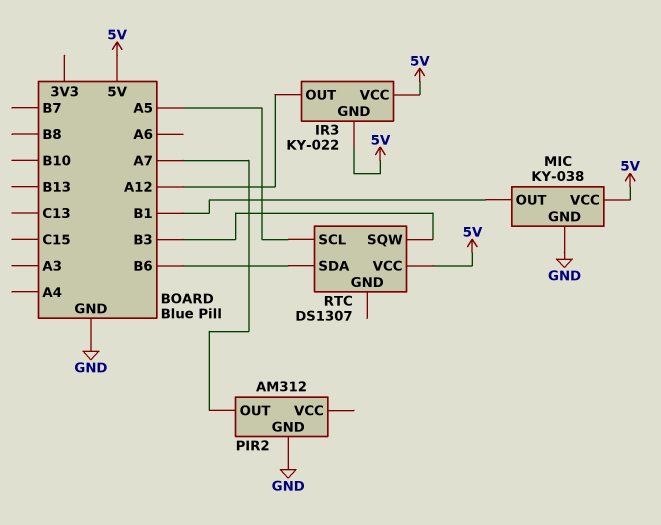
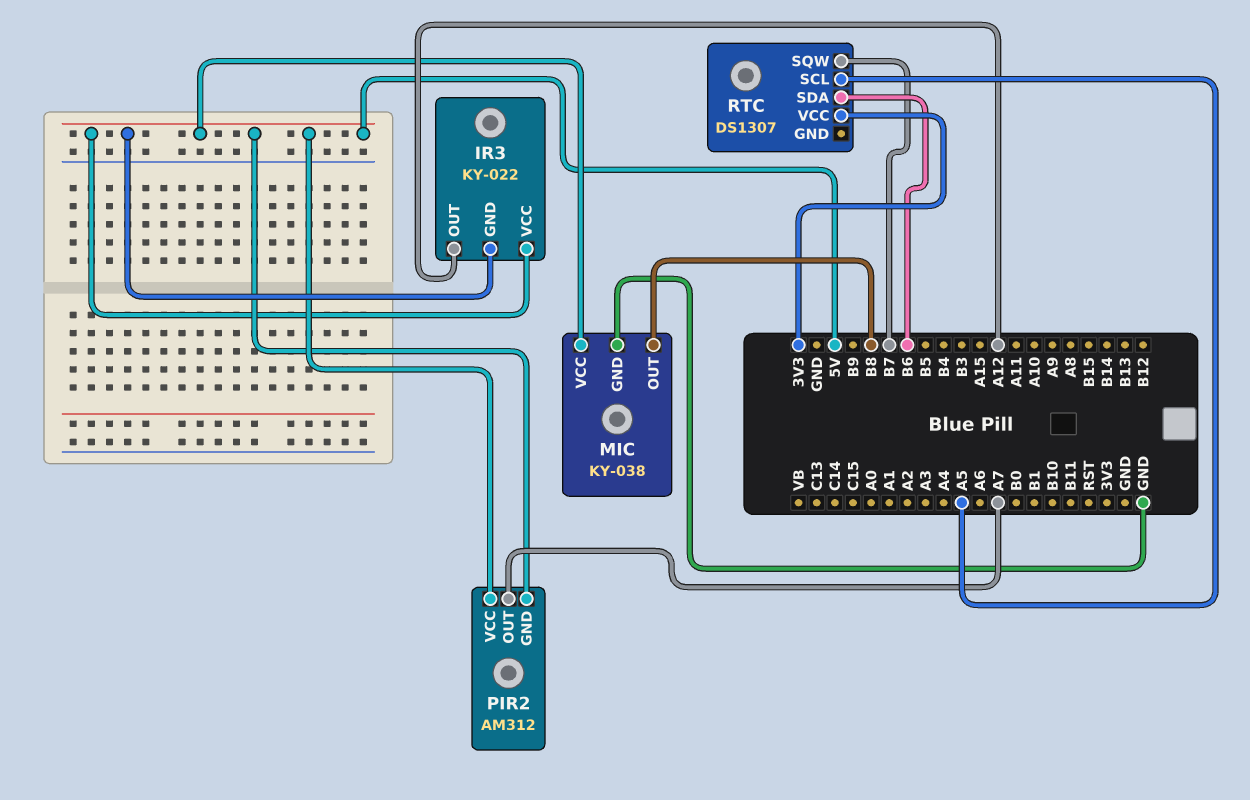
MIC pin OUT: B1 -> B8
PIR2 pin GND: GND -> 5V
PIR2 pin VCC: none -> 5V
RTC pin SQW: B3 -> B7
RTC pin VCC: 5V -> 3V3

